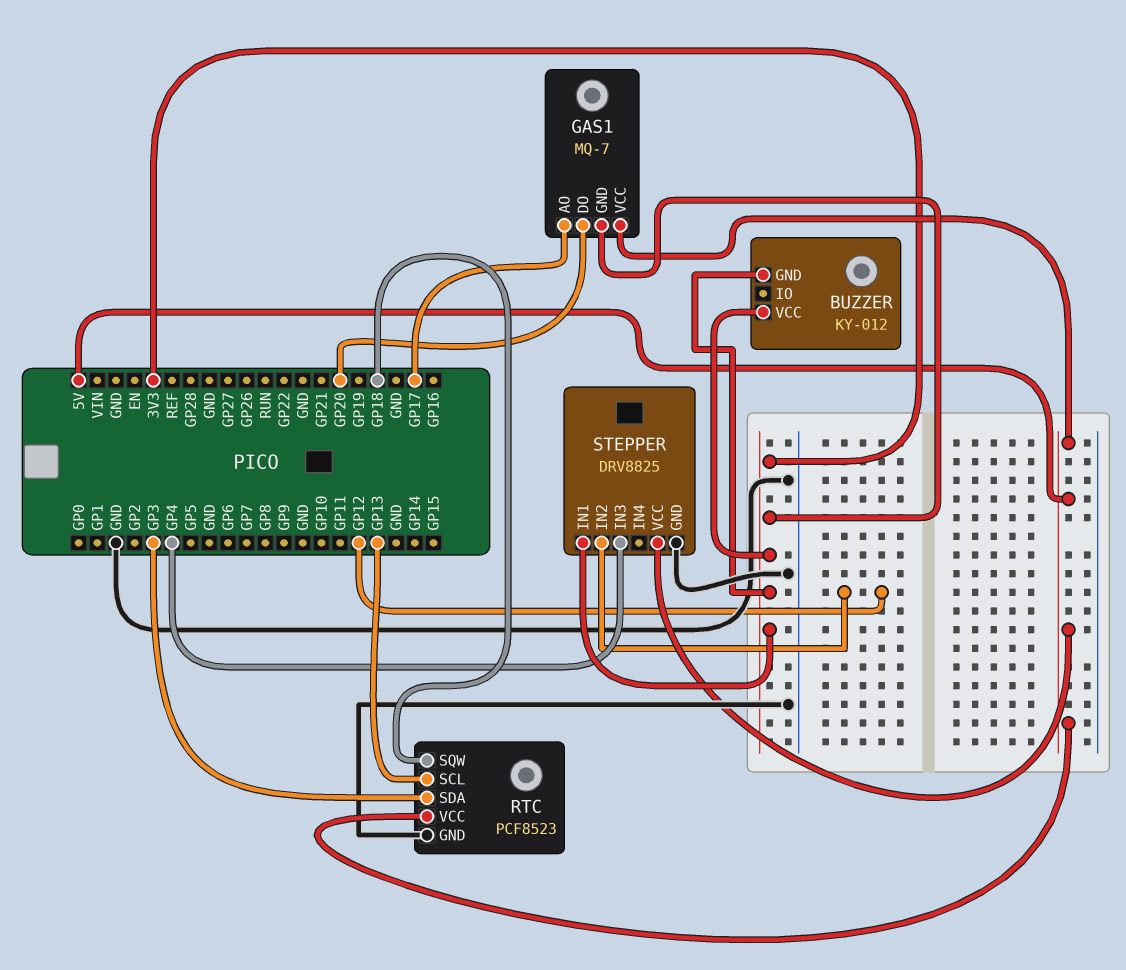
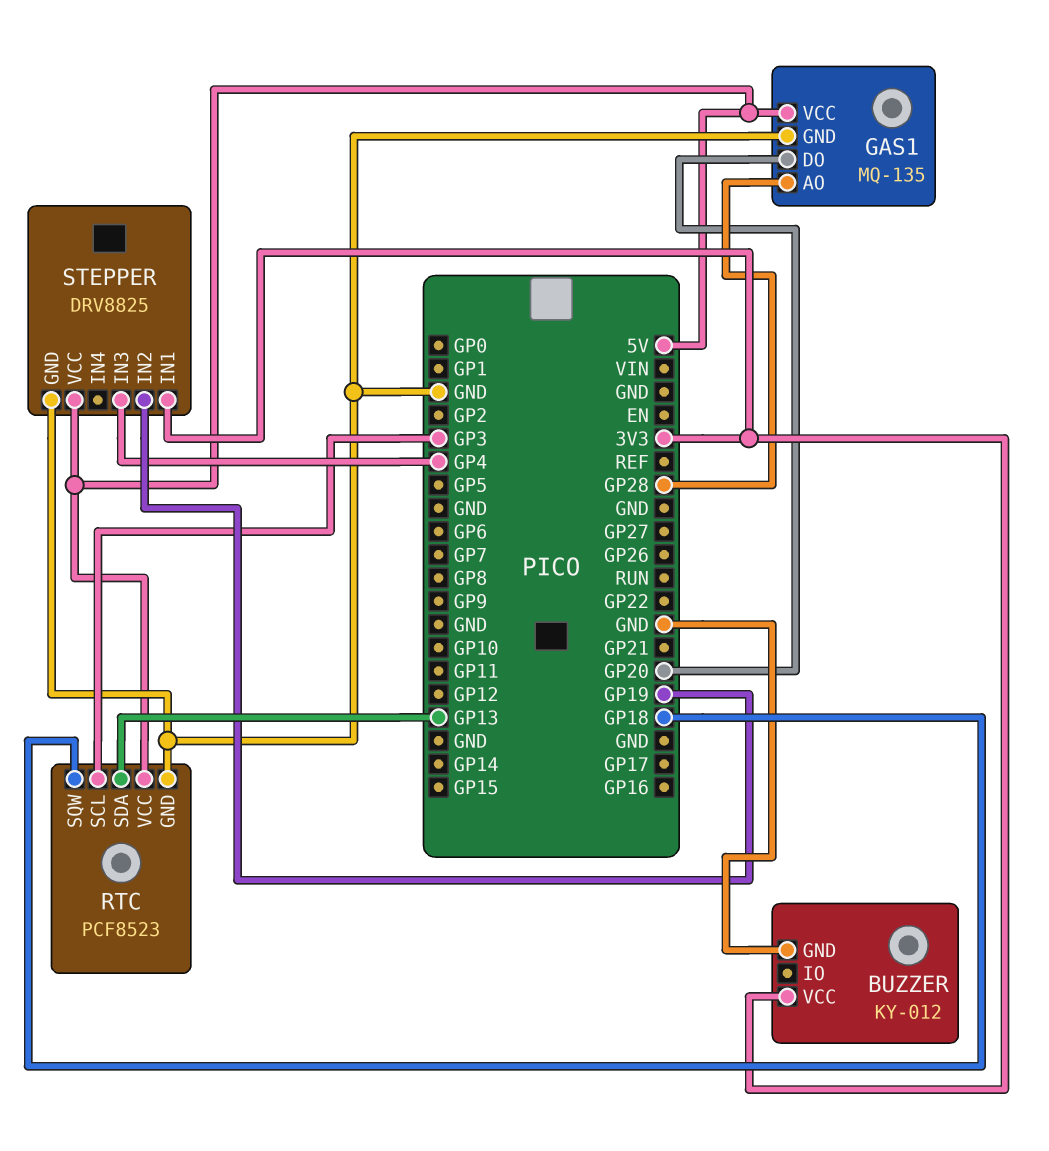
BUZZER pin GND: 3V3 -> GND
GAS1: MQ-7 -> MQ-135
GAS1 pin AO: GP17 -> GP28
GAS1 pin GND: 3V3 -> GND
RTC pin SCL: GP13 -> GP3
RTC pin SDA: GP3 -> GP13
STEPPER pin IN2: GP12 -> GP19

